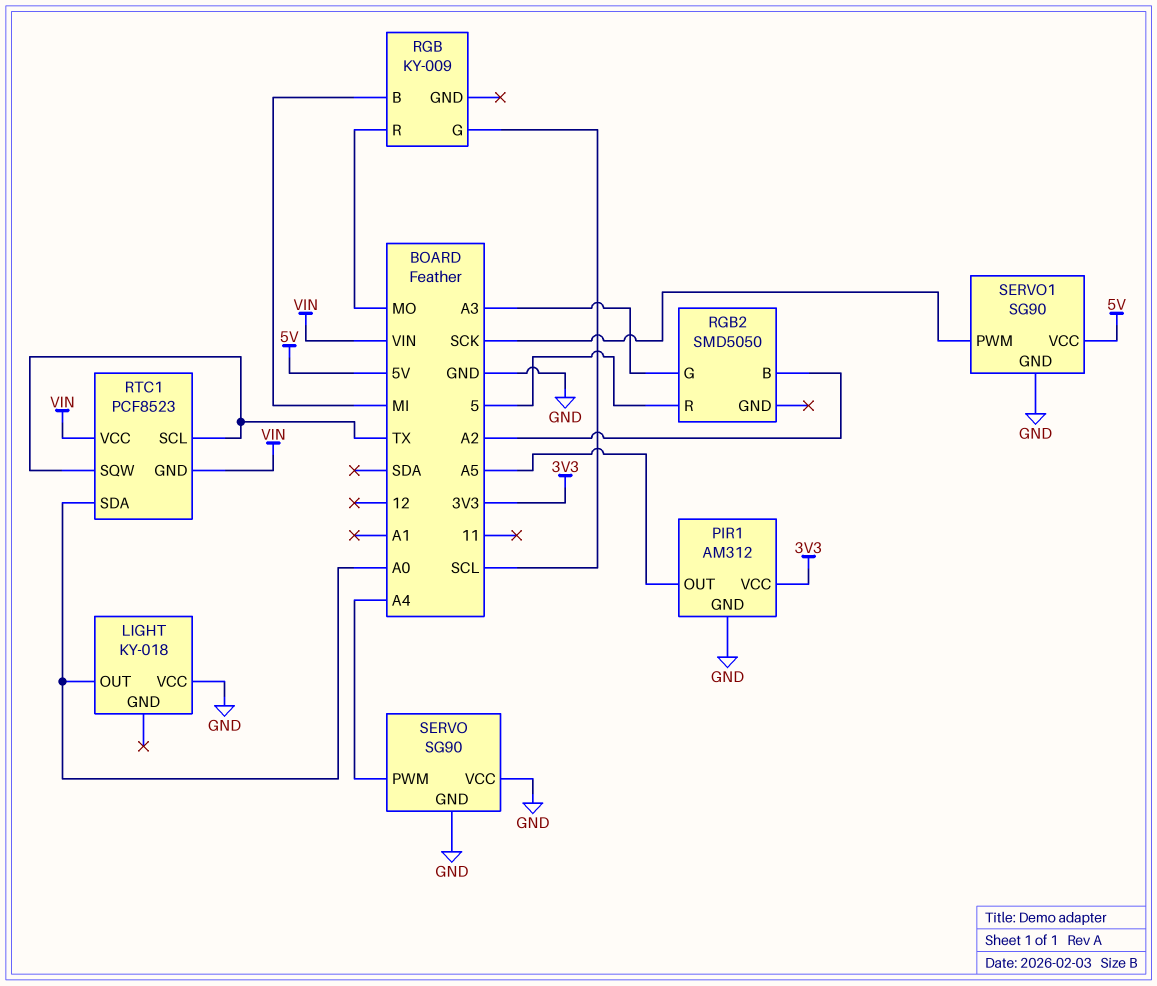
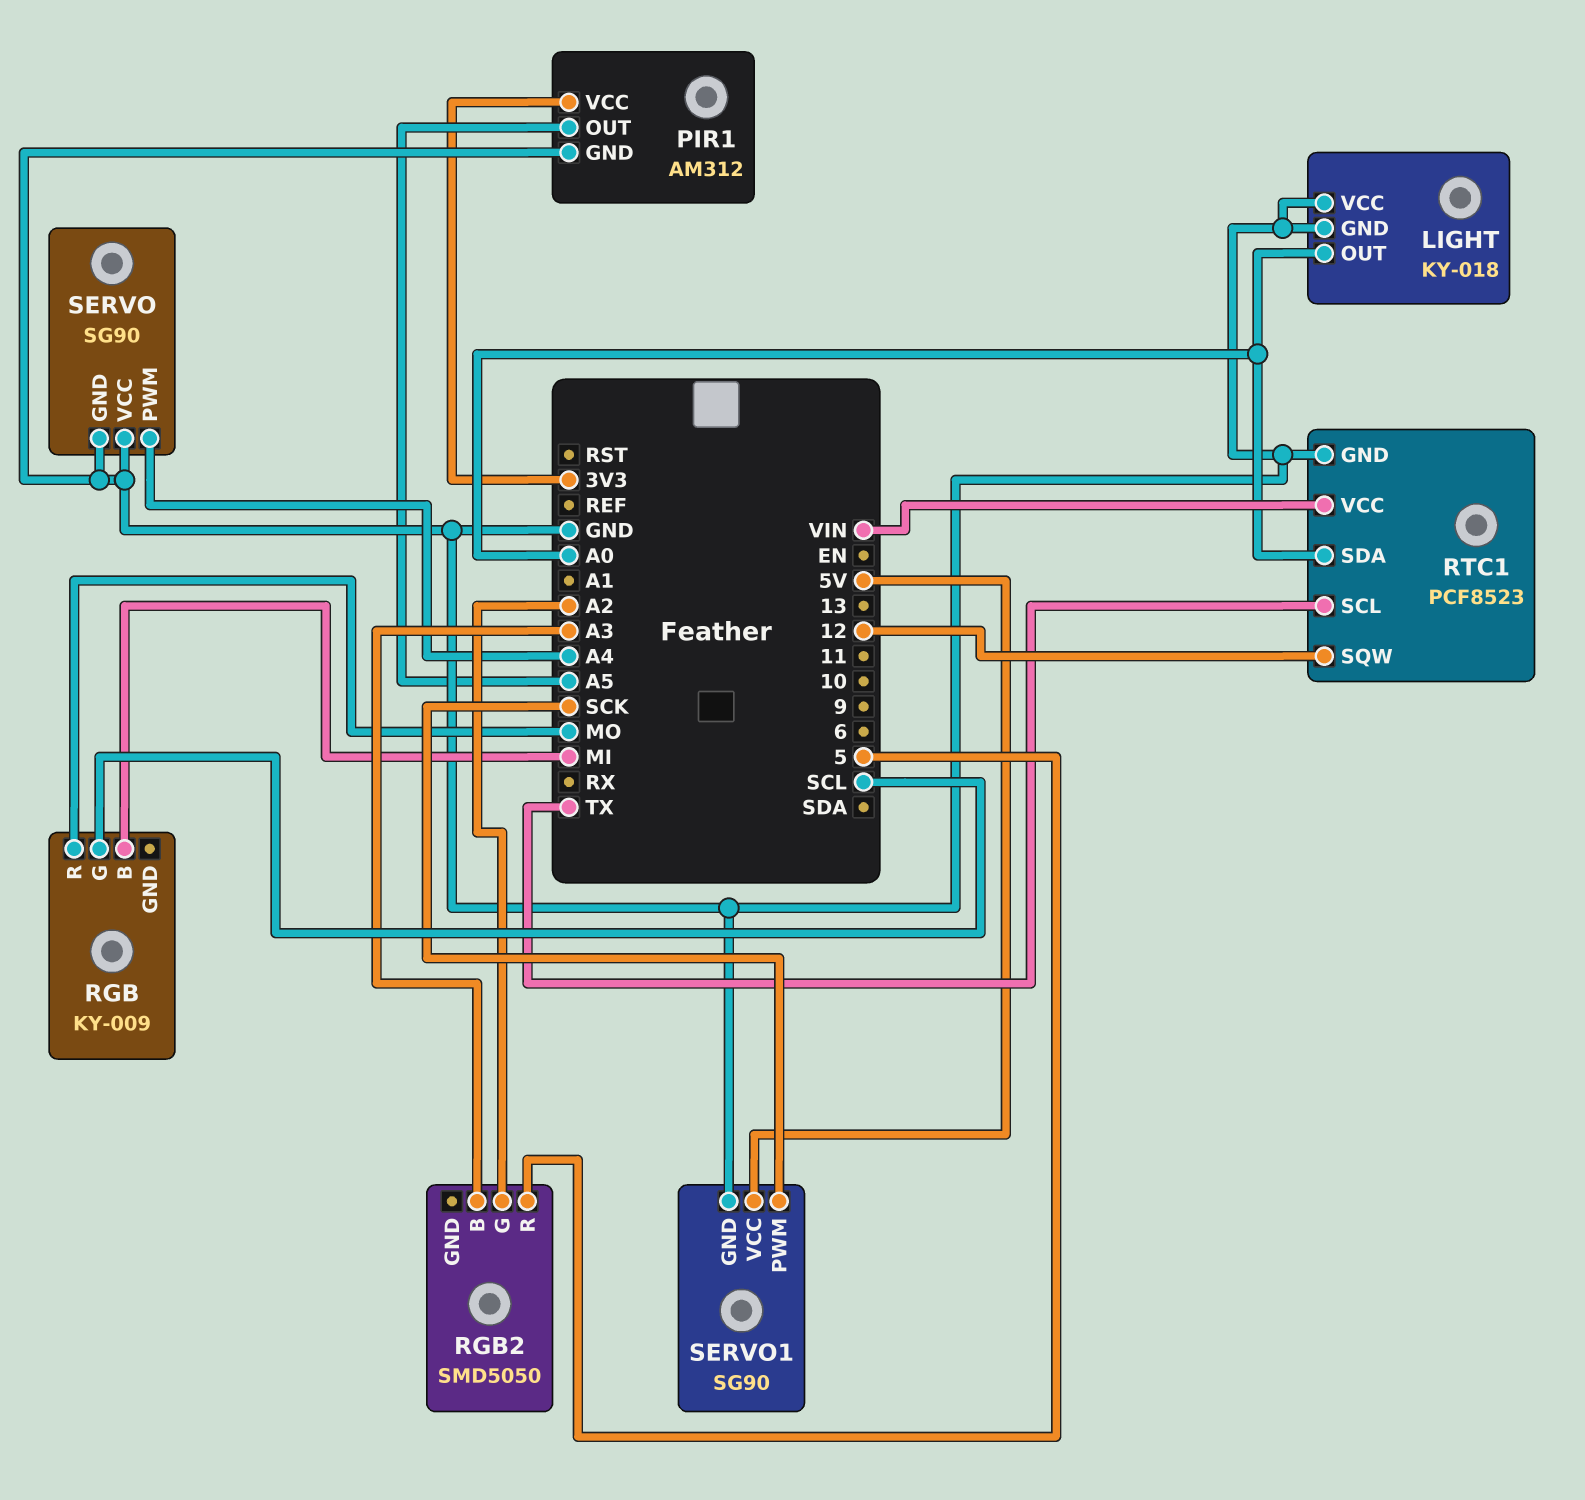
LIGHT pin GND: none -> GND
RGB2 pin B: A2 -> A3
RGB2 pin G: A3 -> A2
RTC1 pin GND: VIN -> GND
RTC1 pin SQW: TX -> 12

